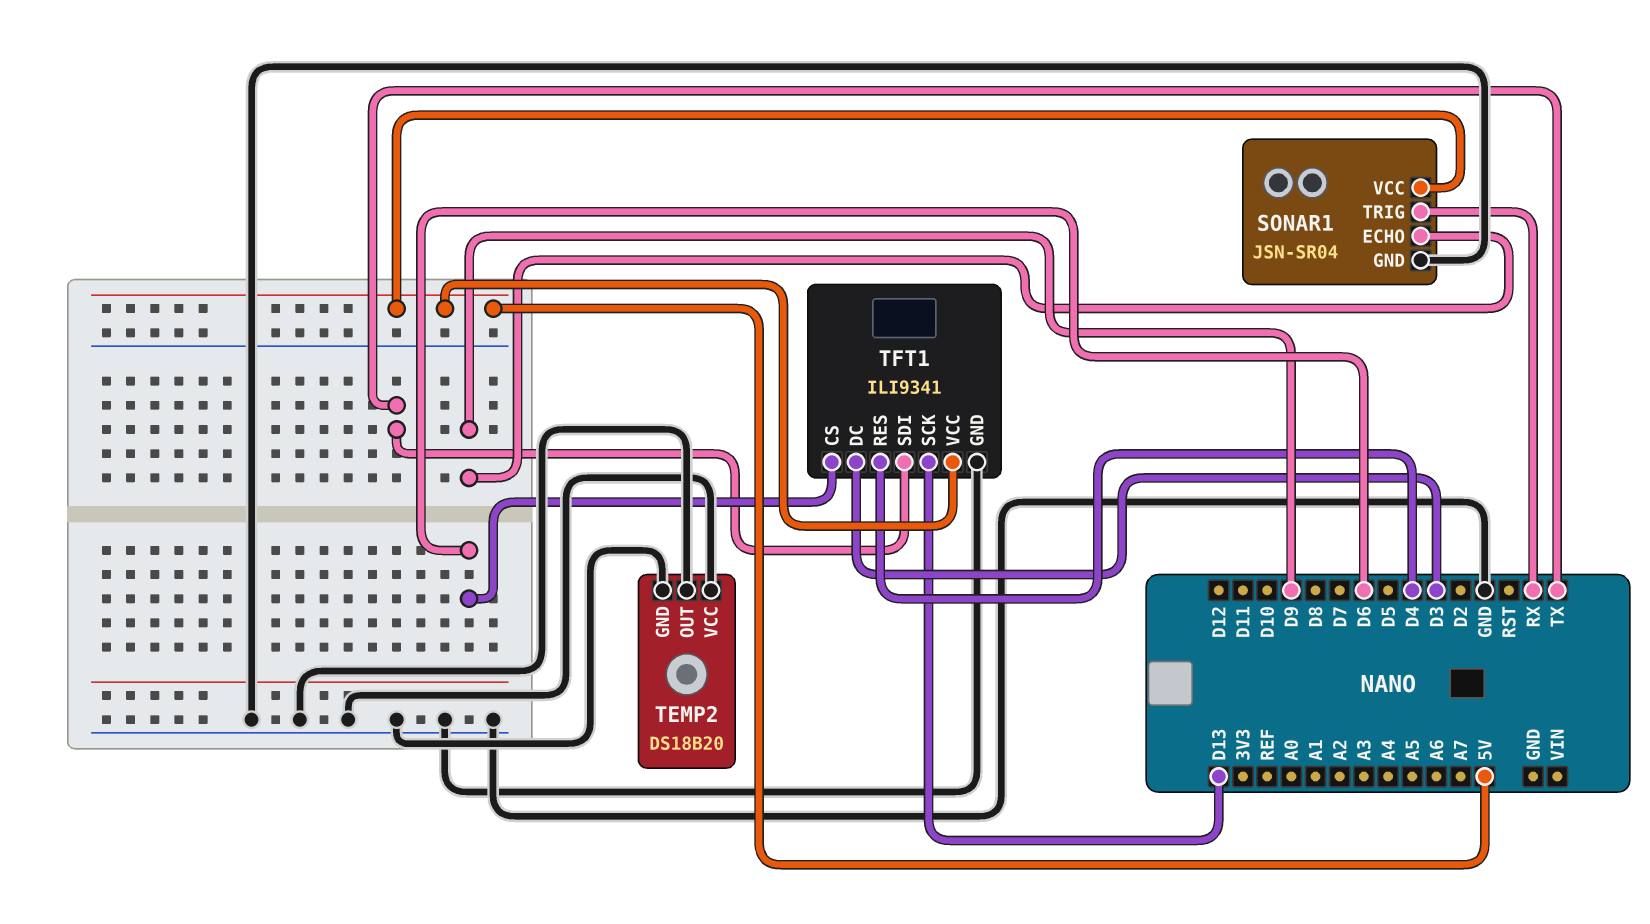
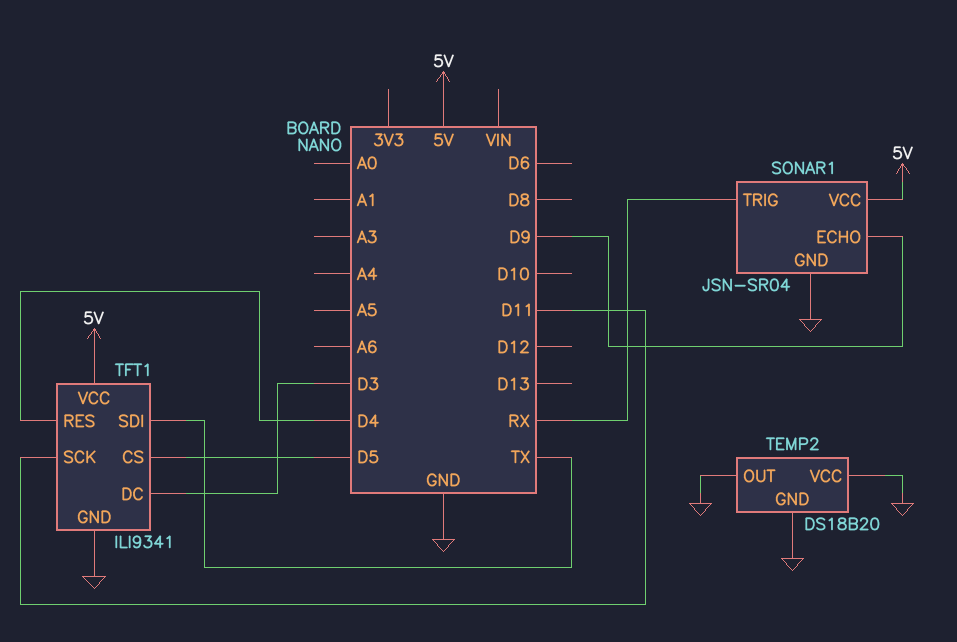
TFT1 pin CS: D6 -> D5
TFT1 pin SCK: D13 -> D11

